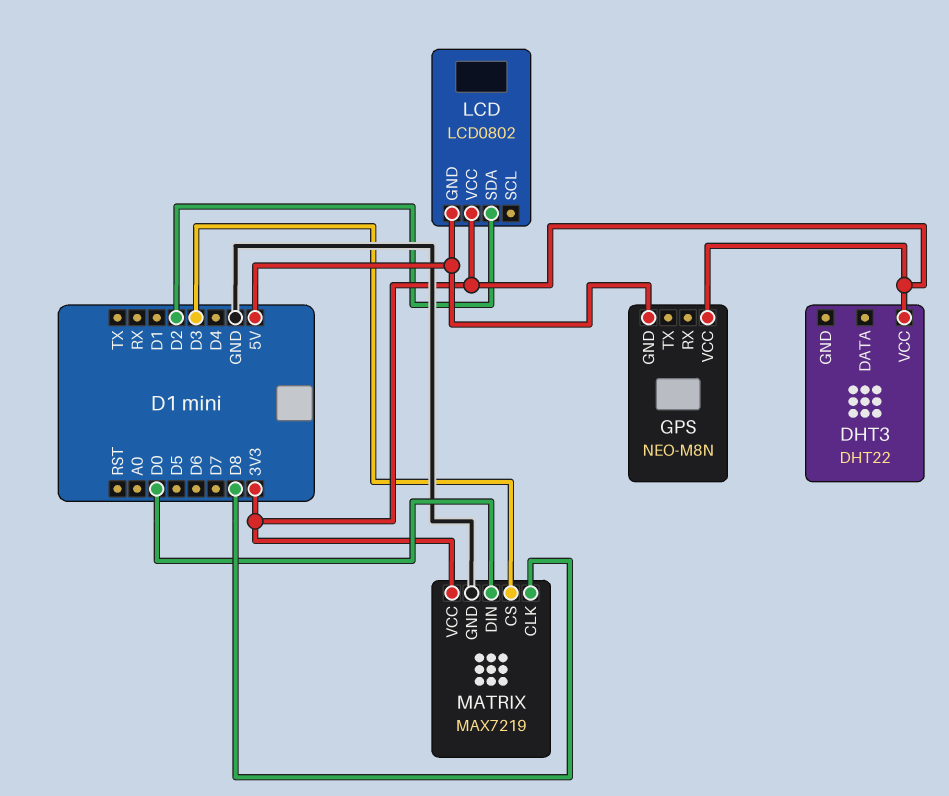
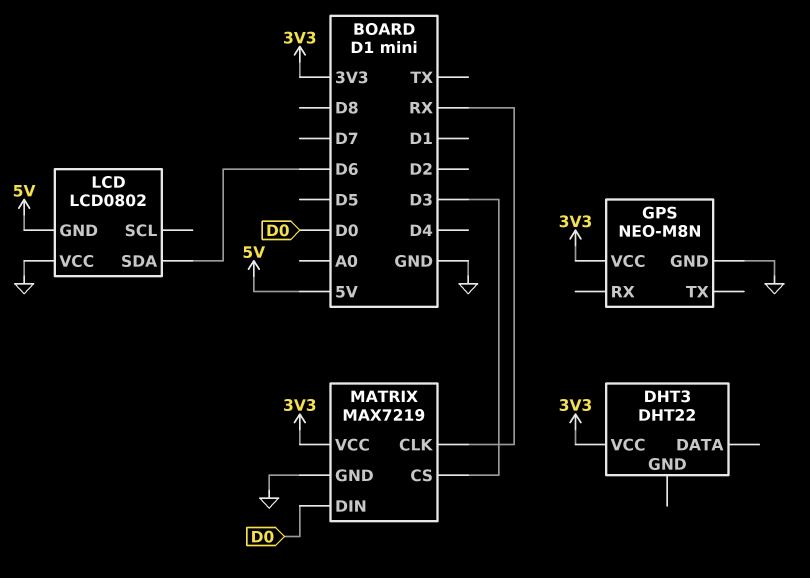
GPS pin GND: 5V -> GND
LCD pin SDA: D2 -> D6
LCD pin VCC: 3V3 -> GND
MATRIX pin CLK: D8 -> RX

